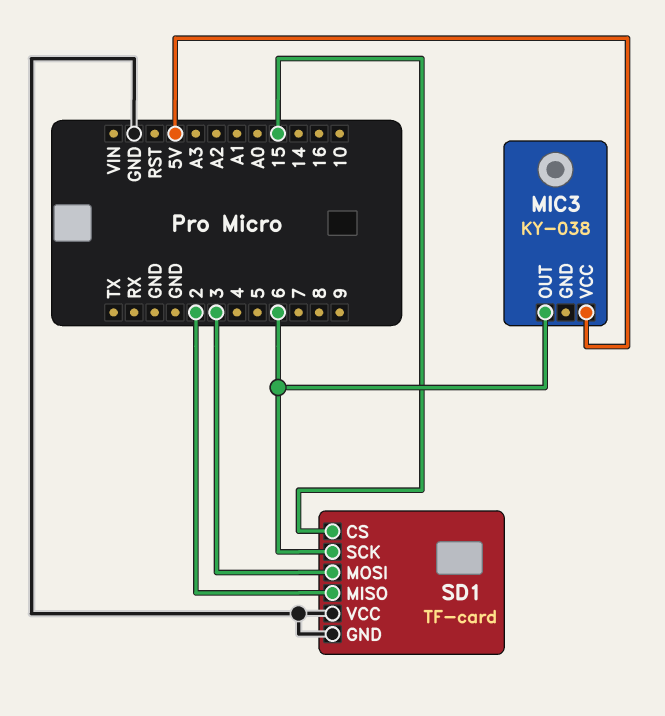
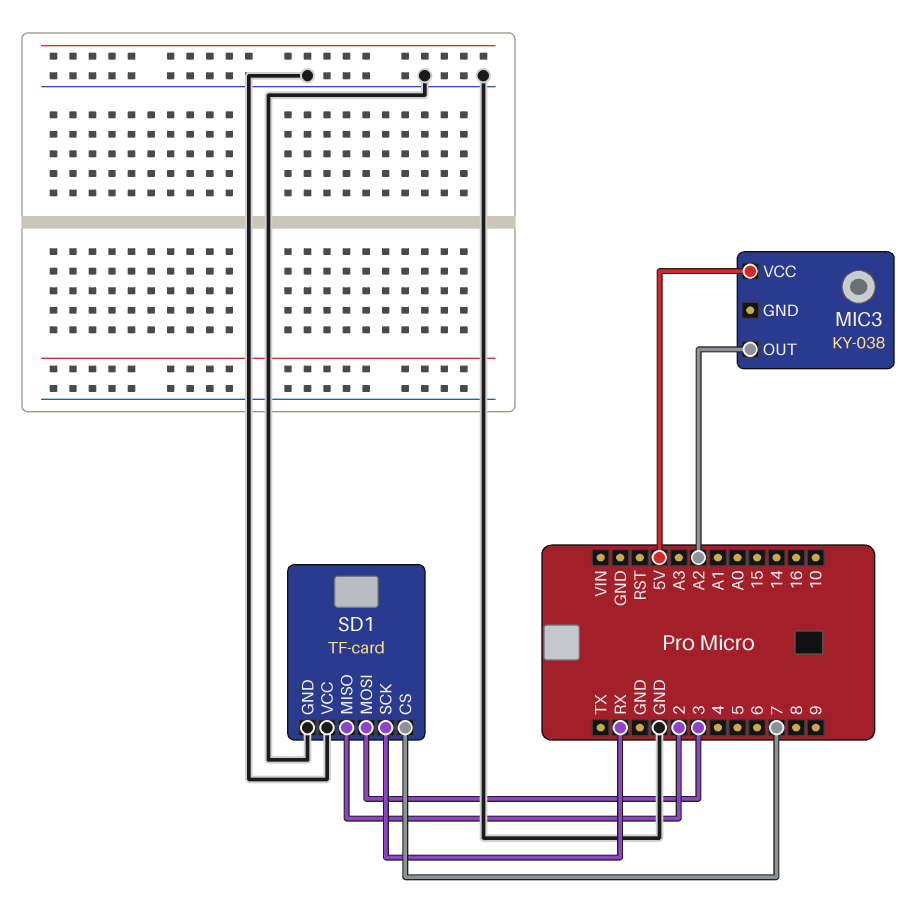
MIC3 pin OUT: 6 -> A2
SD1 pin CS: 15 -> 7
SD1 pin SCK: 6 -> RX

